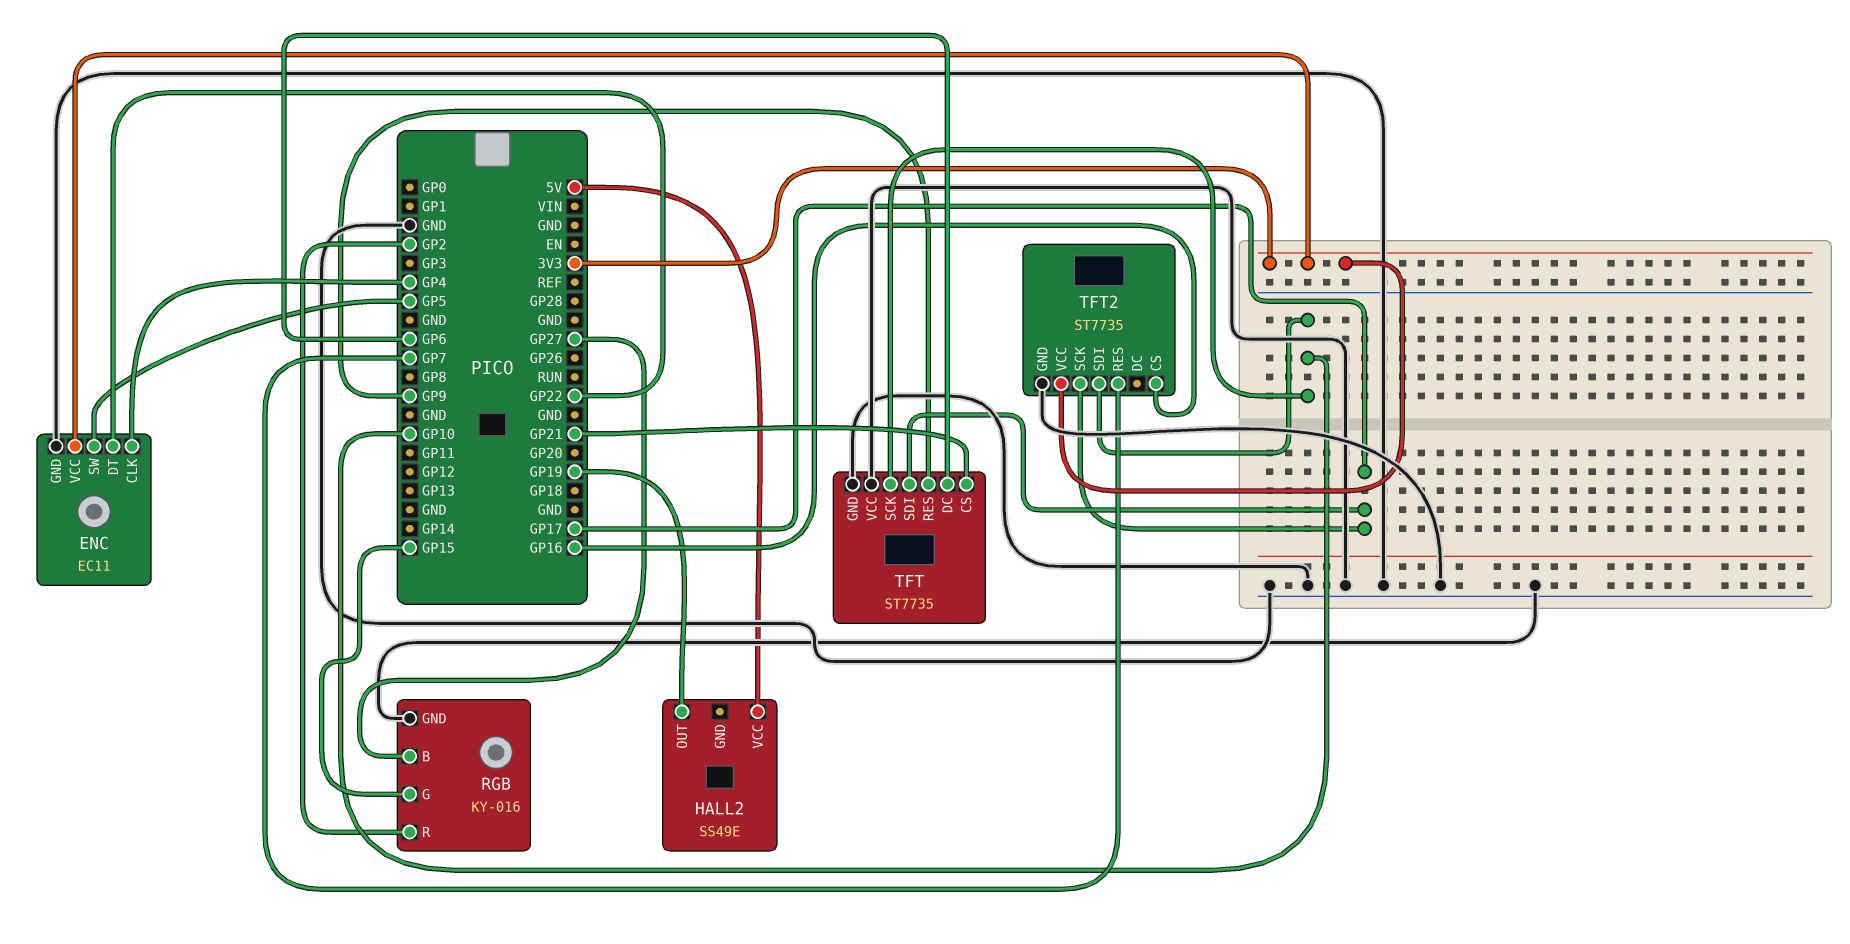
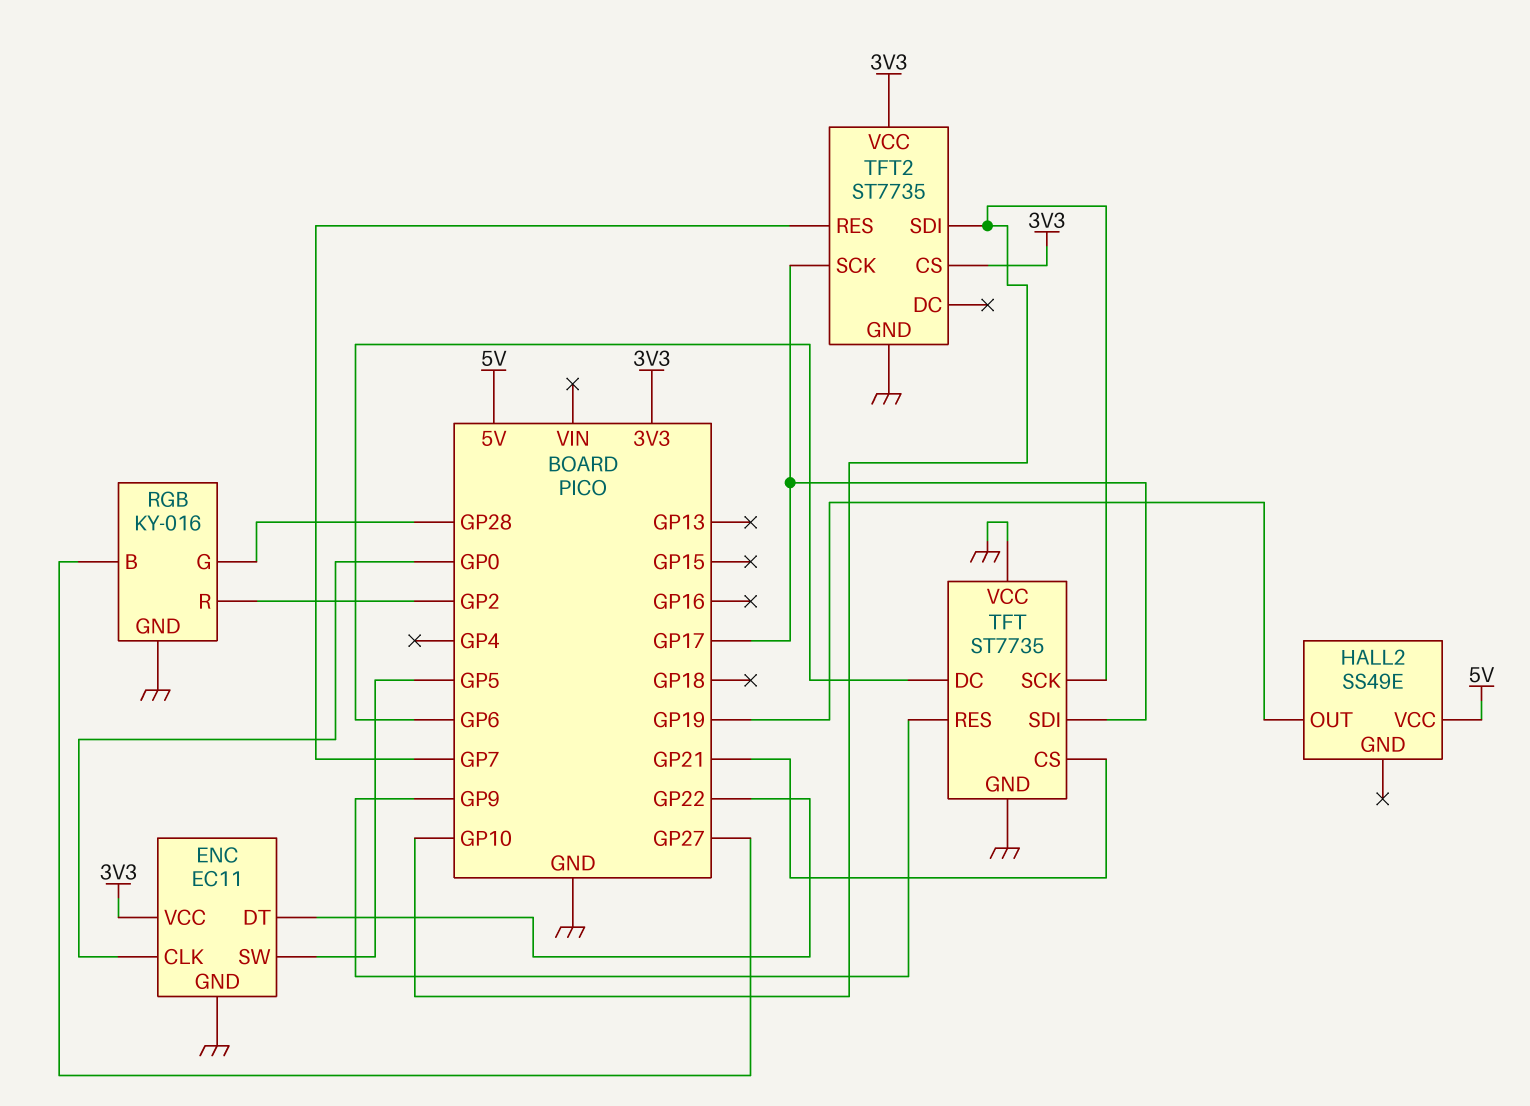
ENC pin CLK: GP4 -> GP0
RGB pin G: GP15 -> GP28
TFT2 pin CS: GP16 -> 3V3

